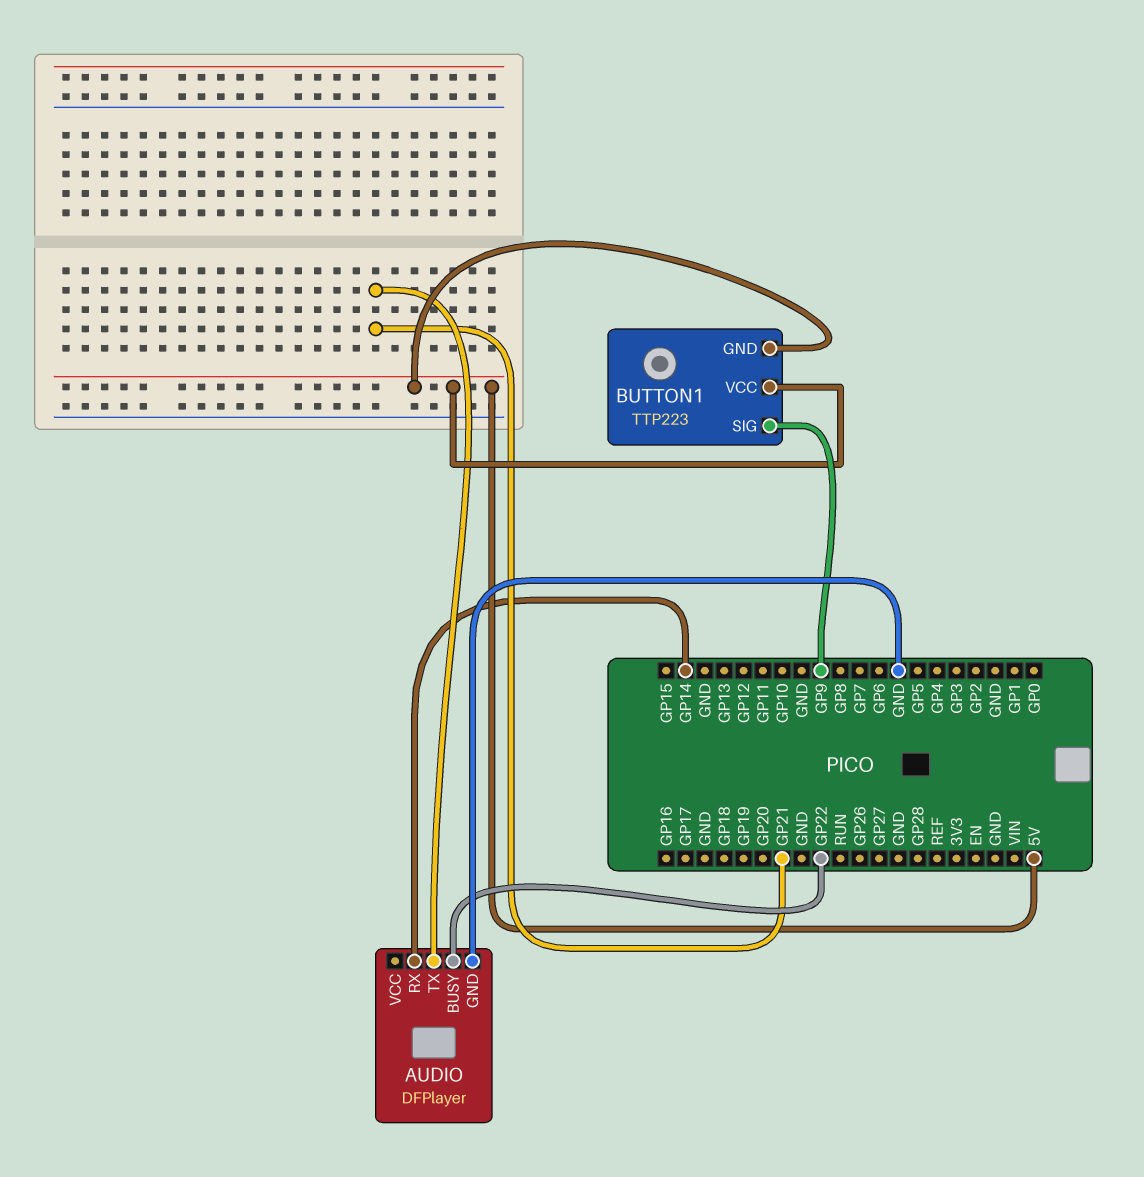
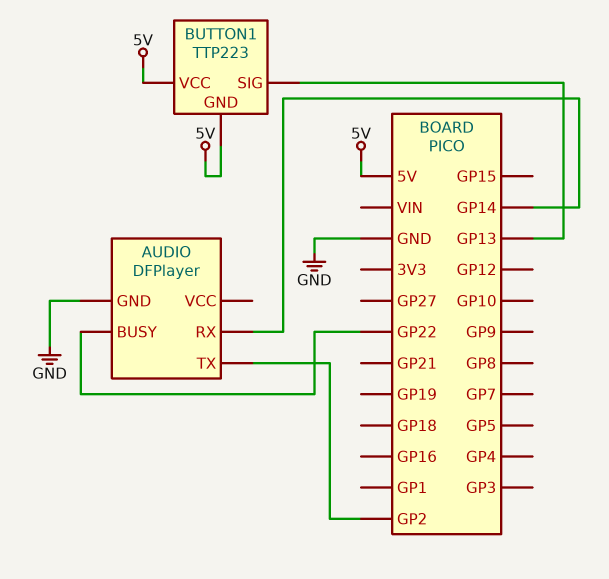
AUDIO pin TX: GP21 -> GP2
BUTTON1 pin SIG: GP9 -> GP13

